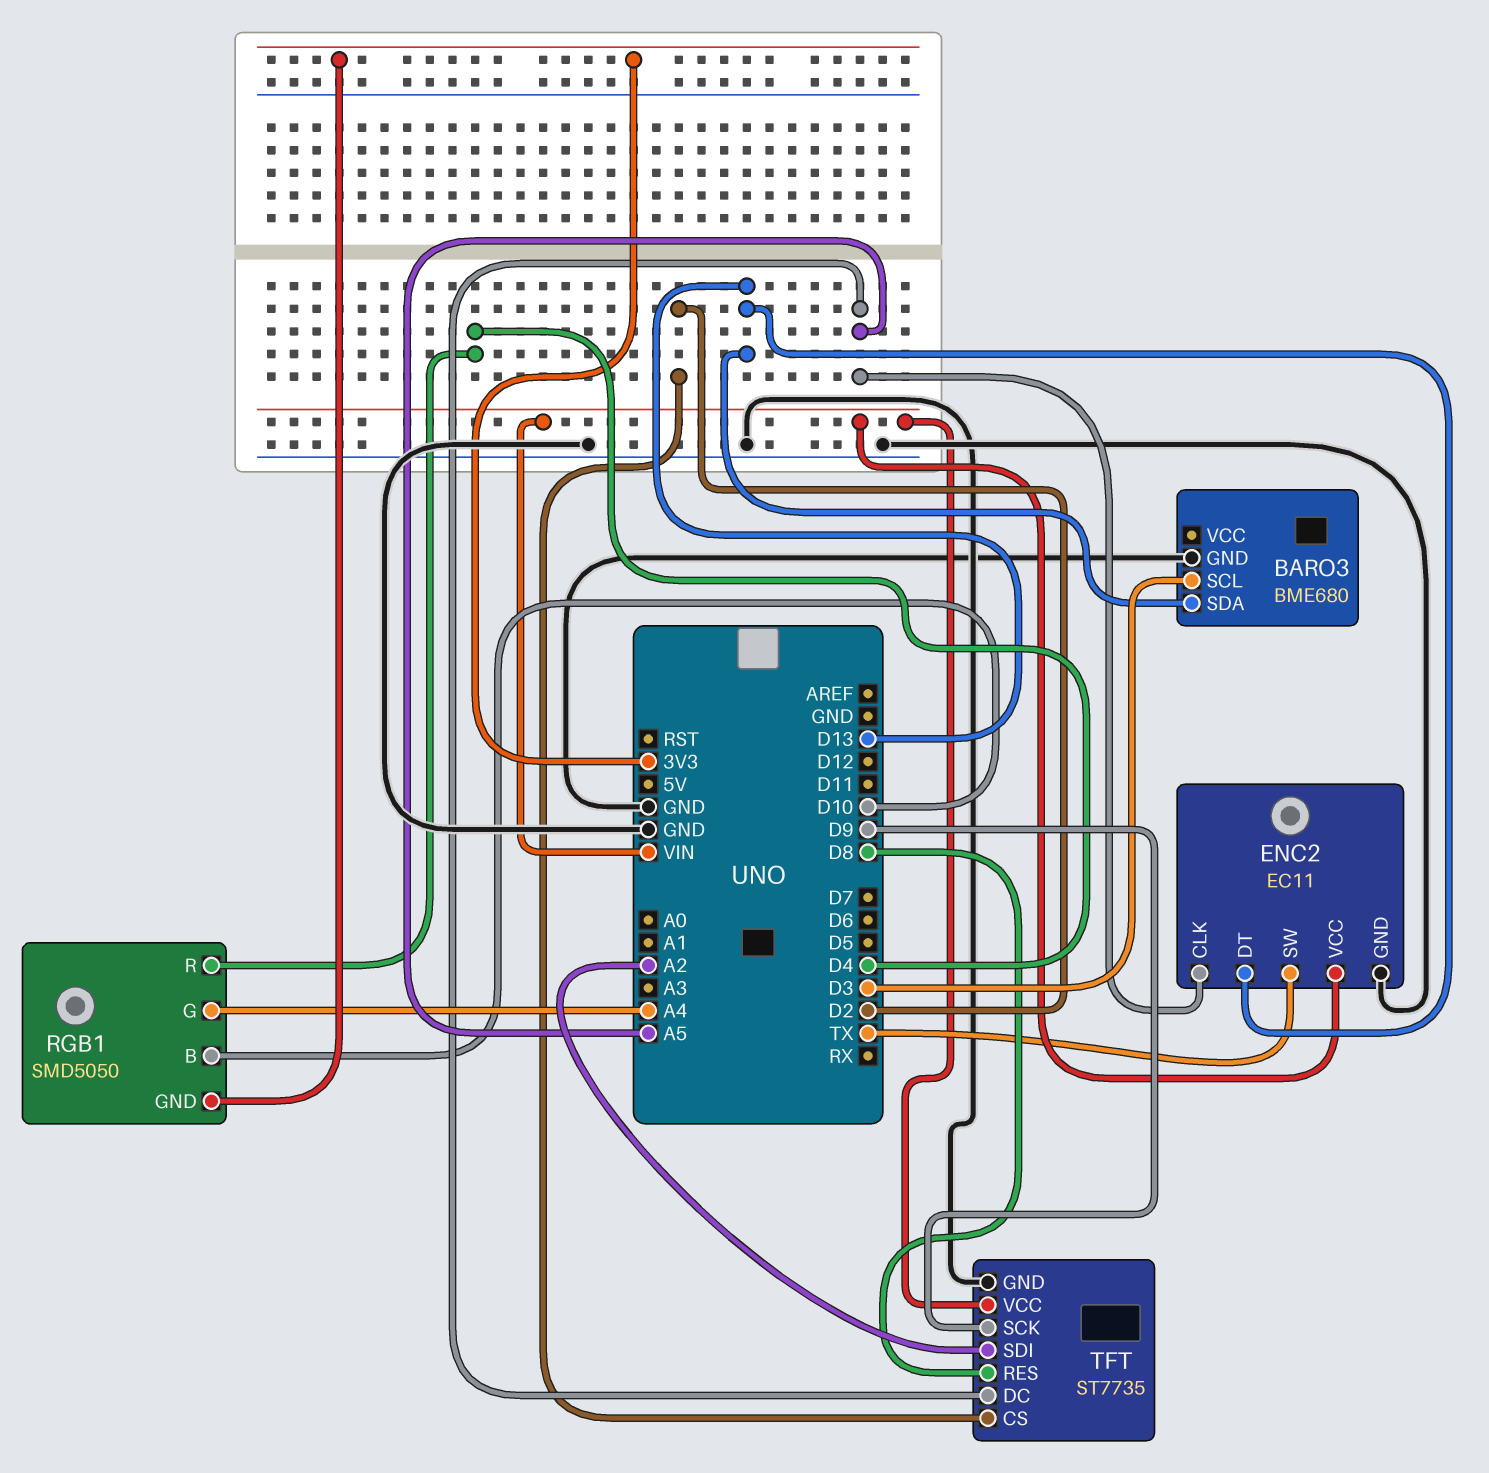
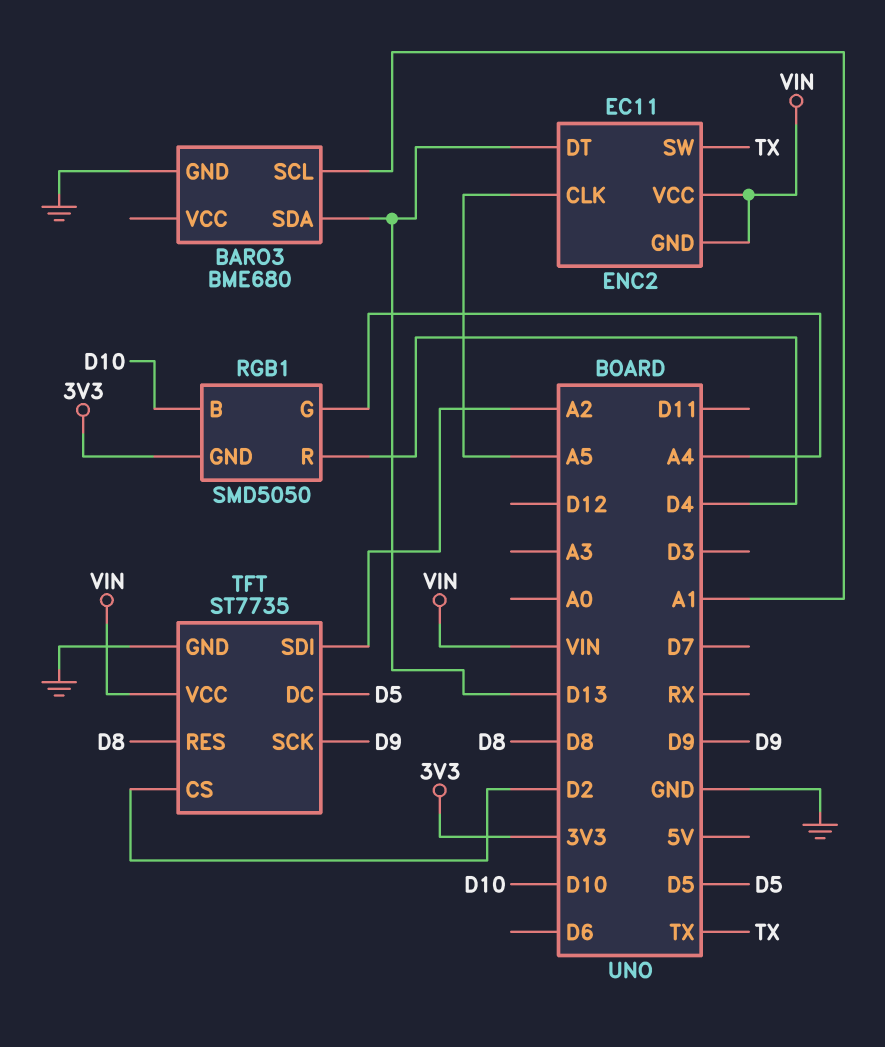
BARO3 pin SCL: D3 -> A1
ENC2 pin GND: GND -> VIN
TFT pin DC: A5 -> D5

